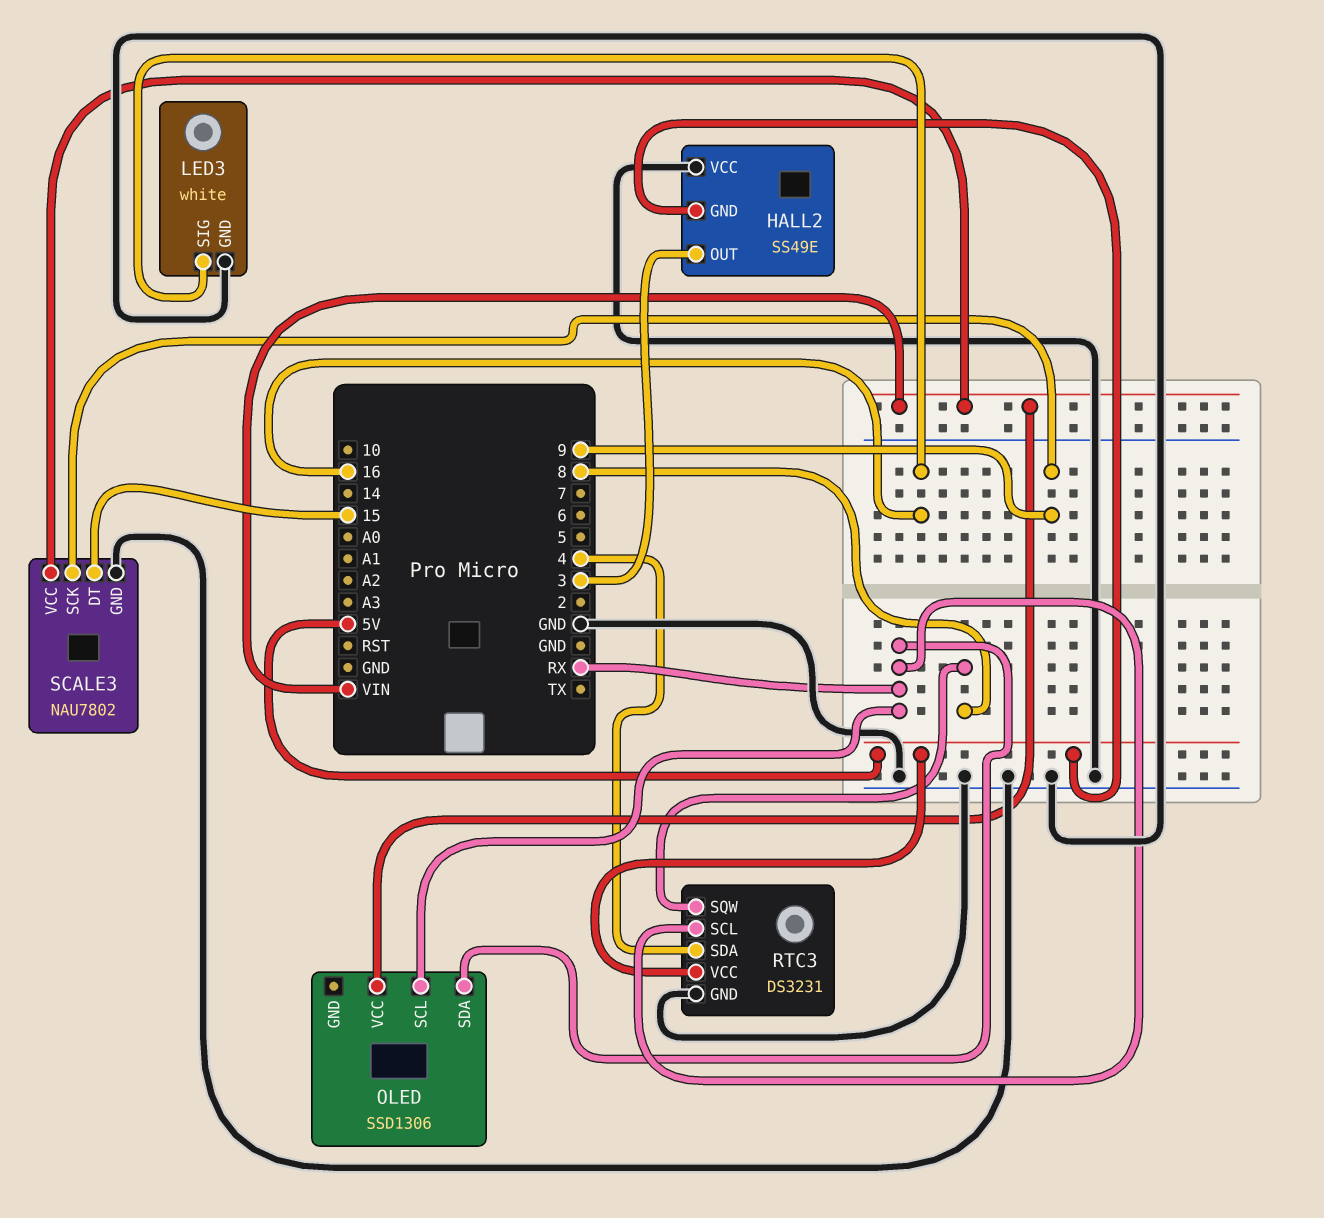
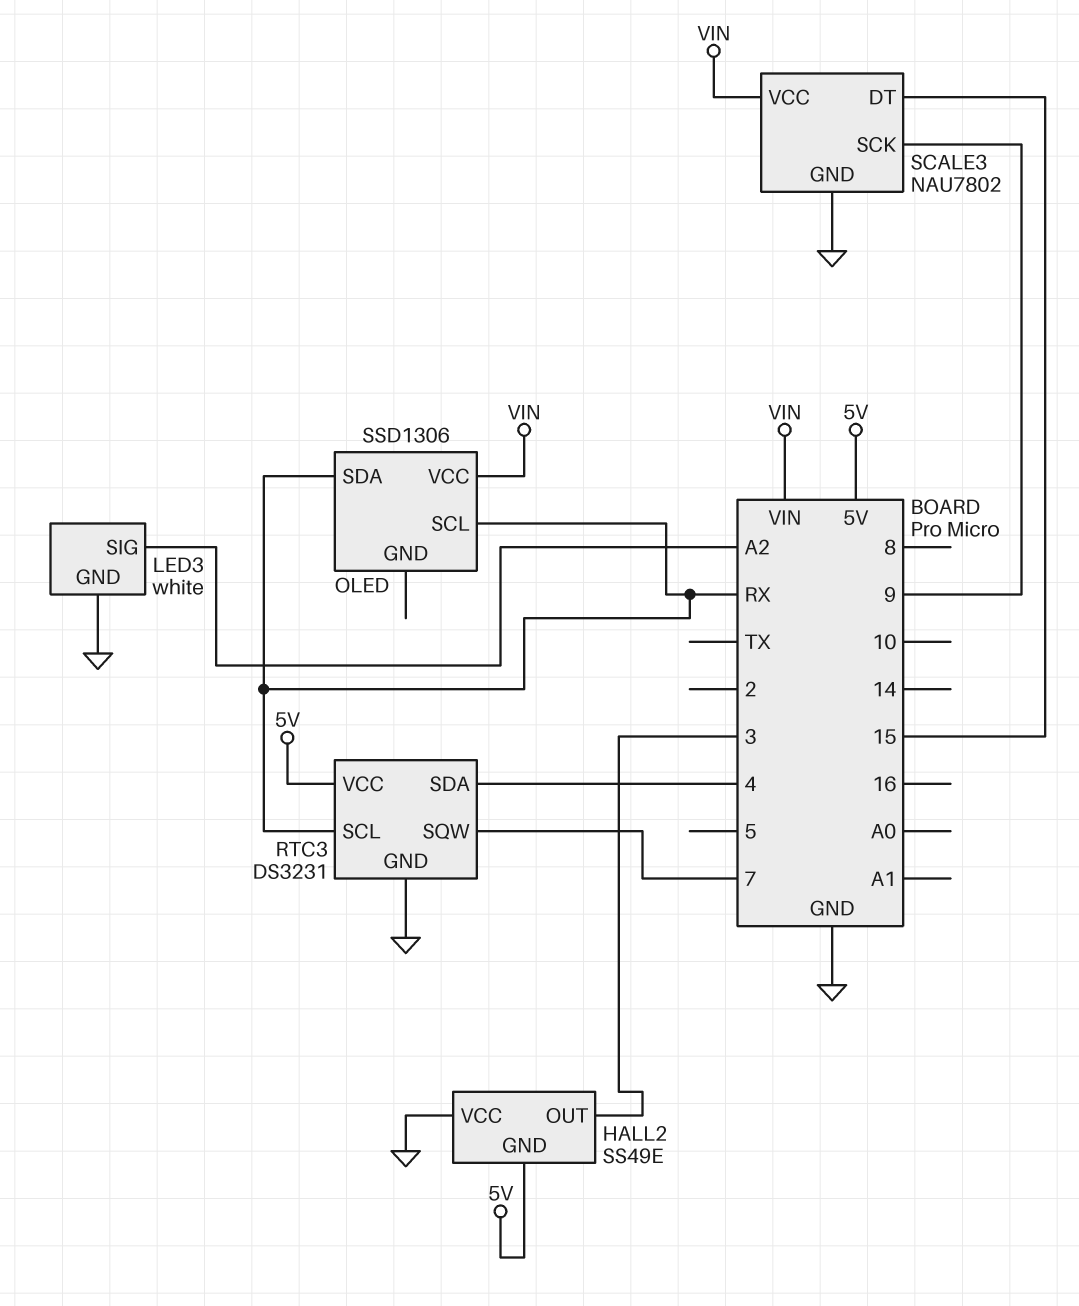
LED3 pin SIG: 16 -> A2
RTC3 pin SQW: 8 -> 7

